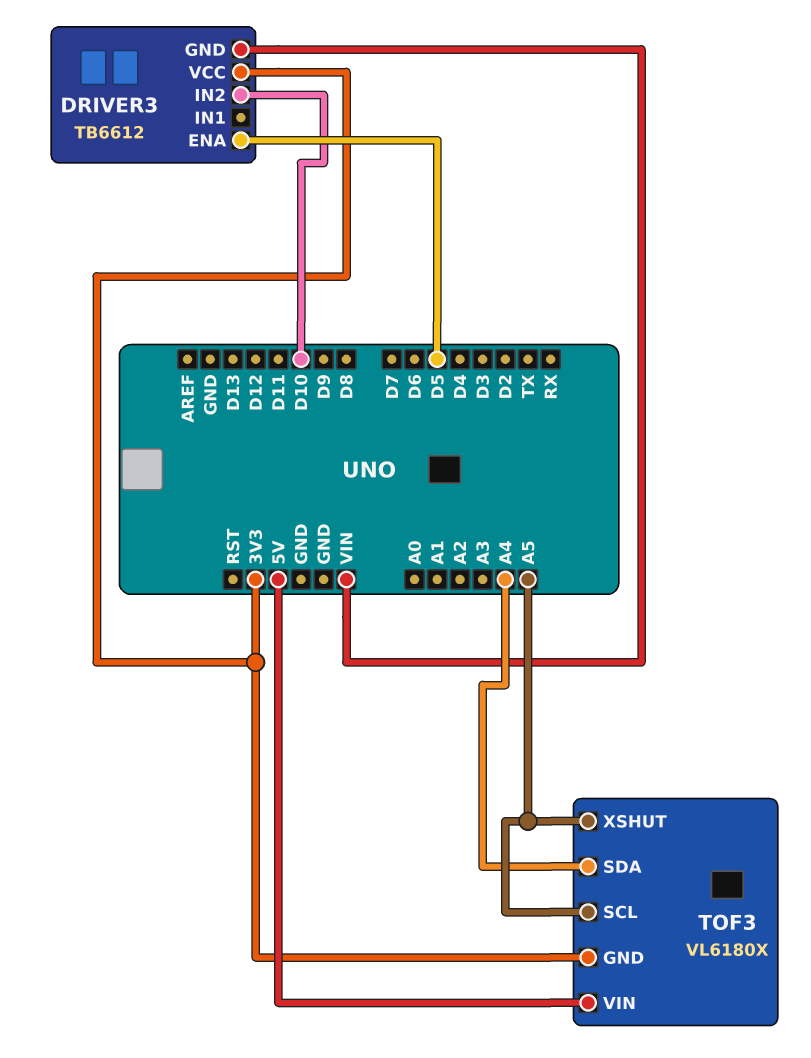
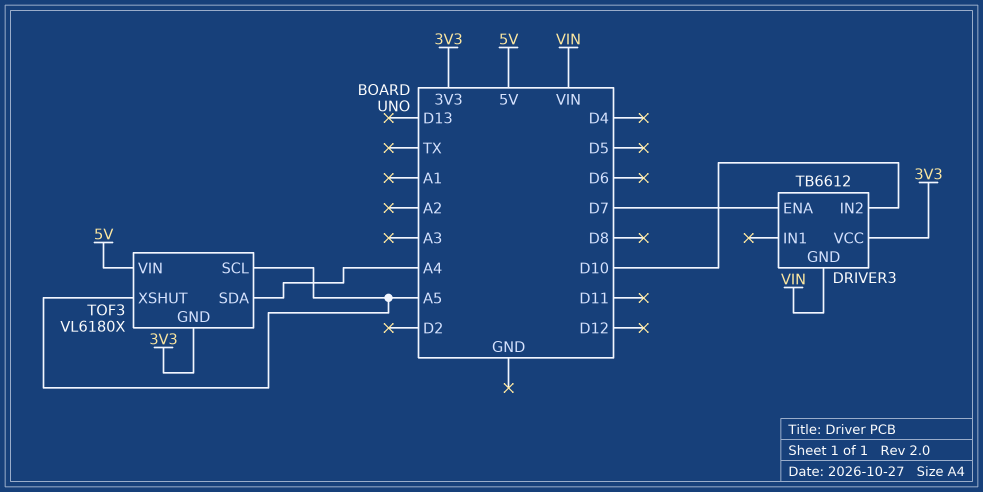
DRIVER3 pin ENA: D5 -> D7

